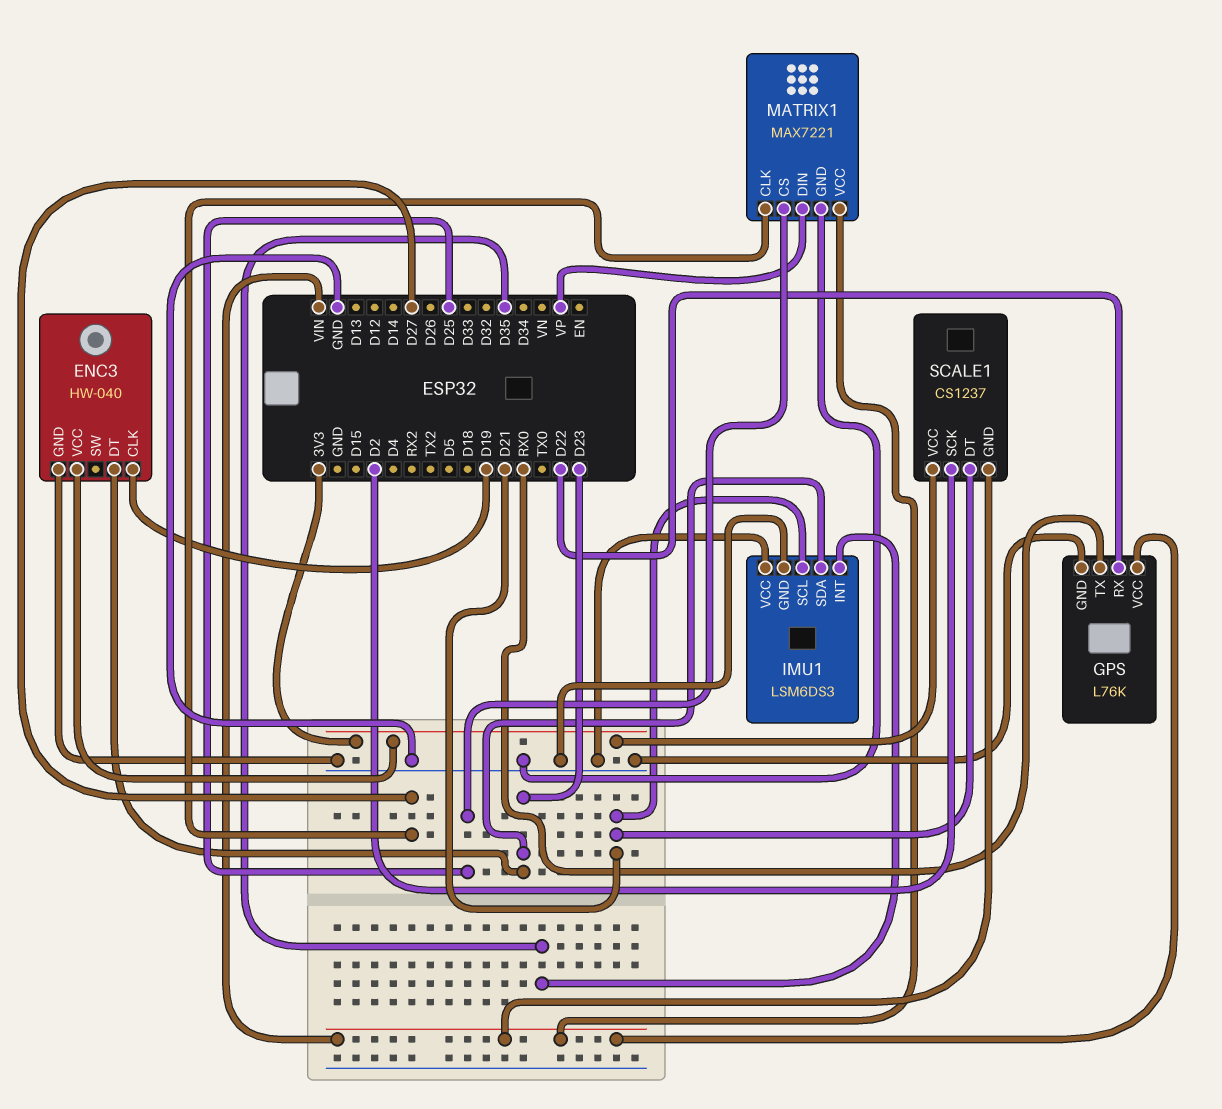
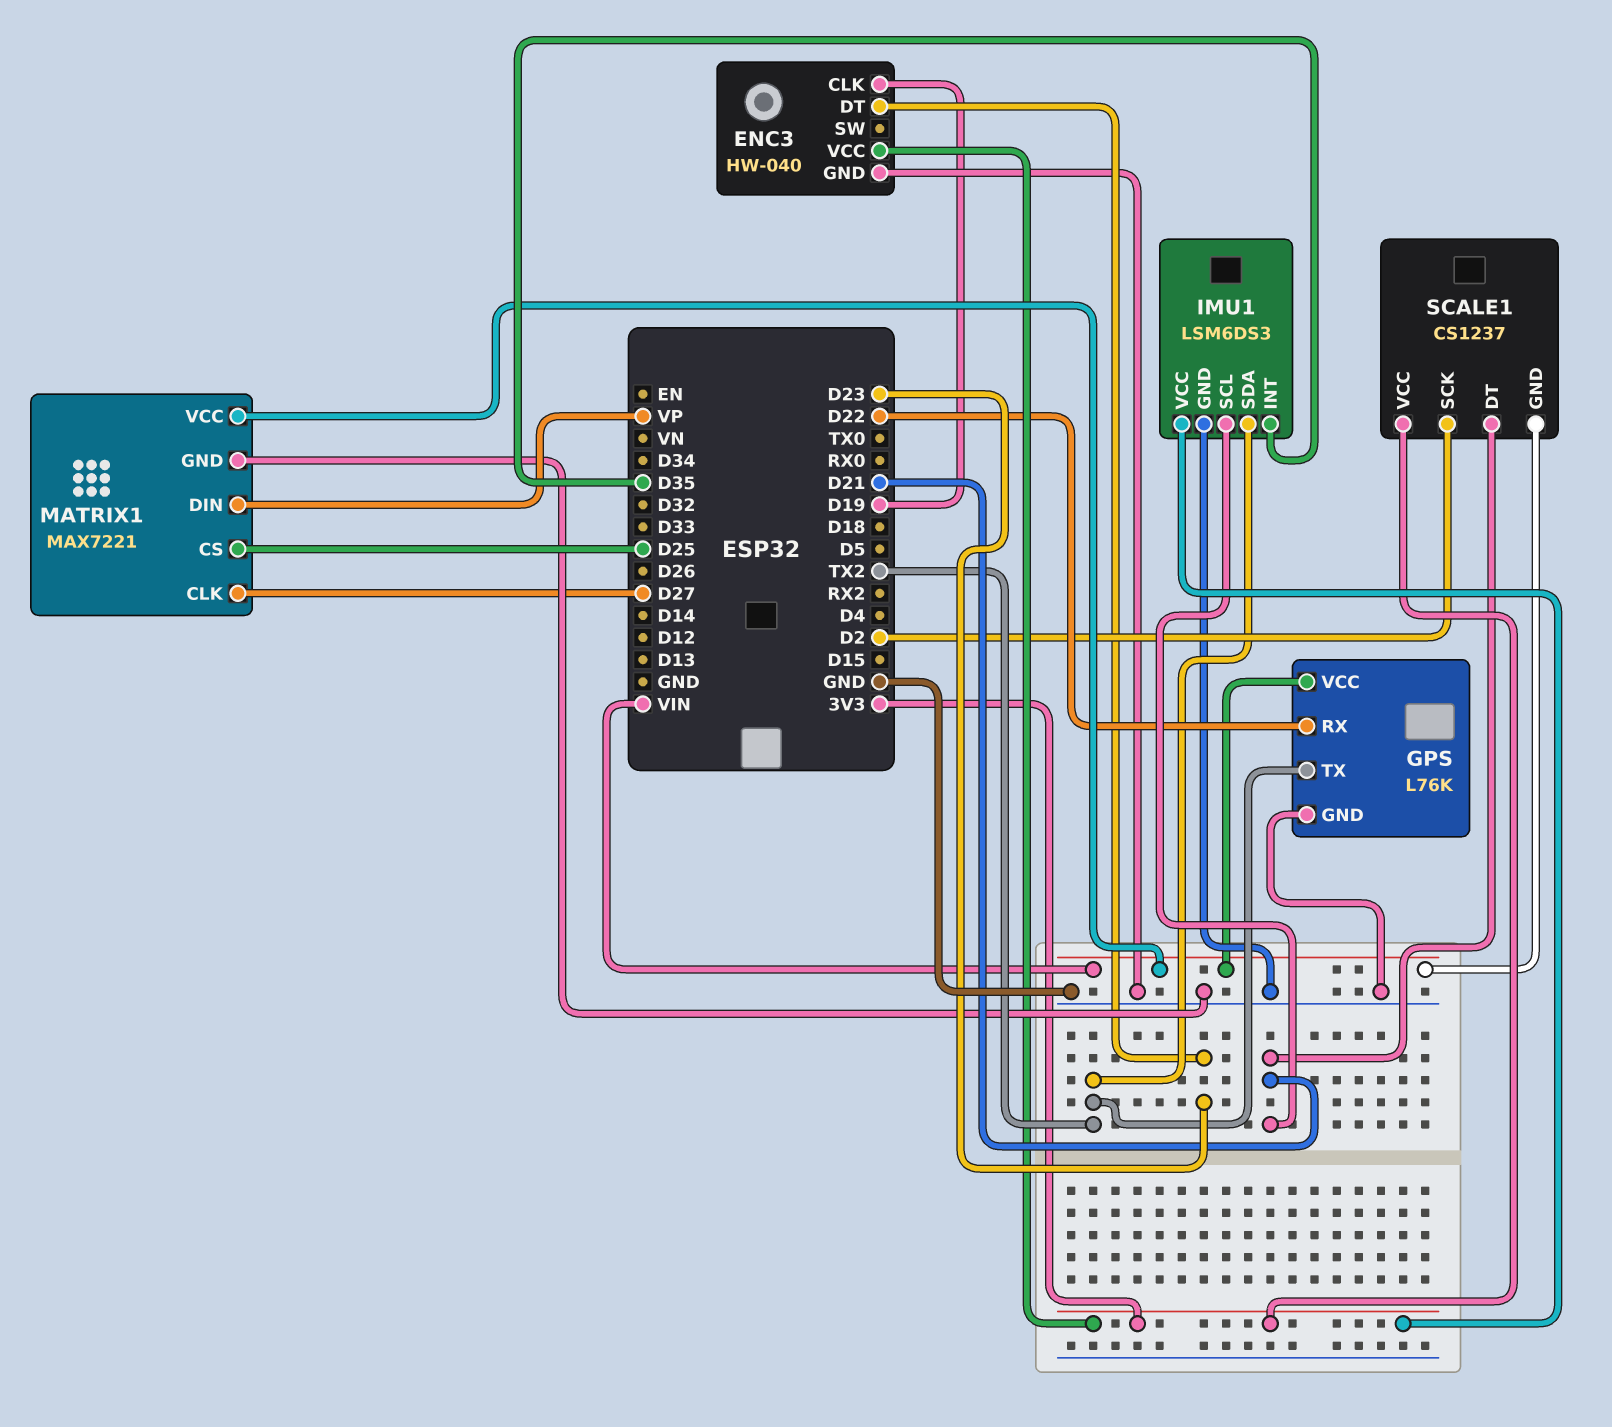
GPS pin TX: RX0 -> TX2
IMU1 pin SDA: D23 -> TX2
IMU1 pin VCC: GND -> 3V3

